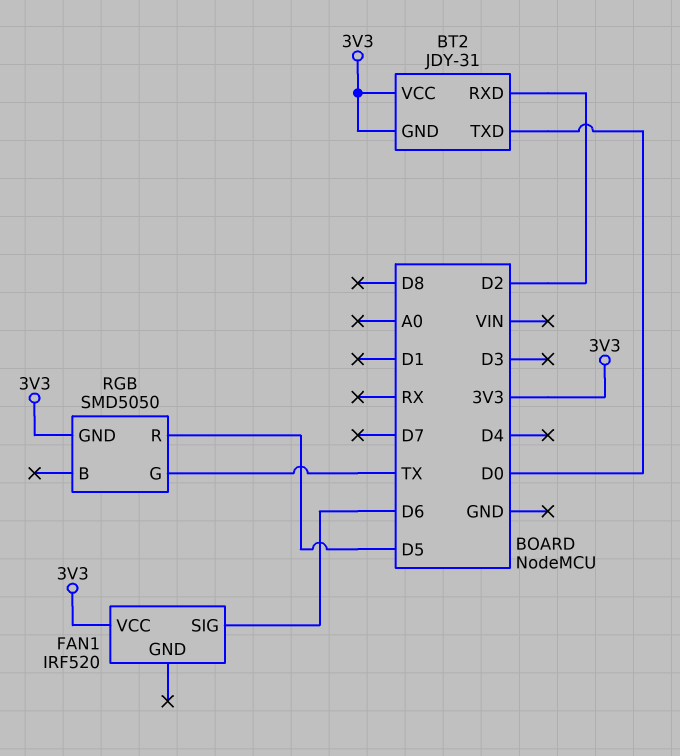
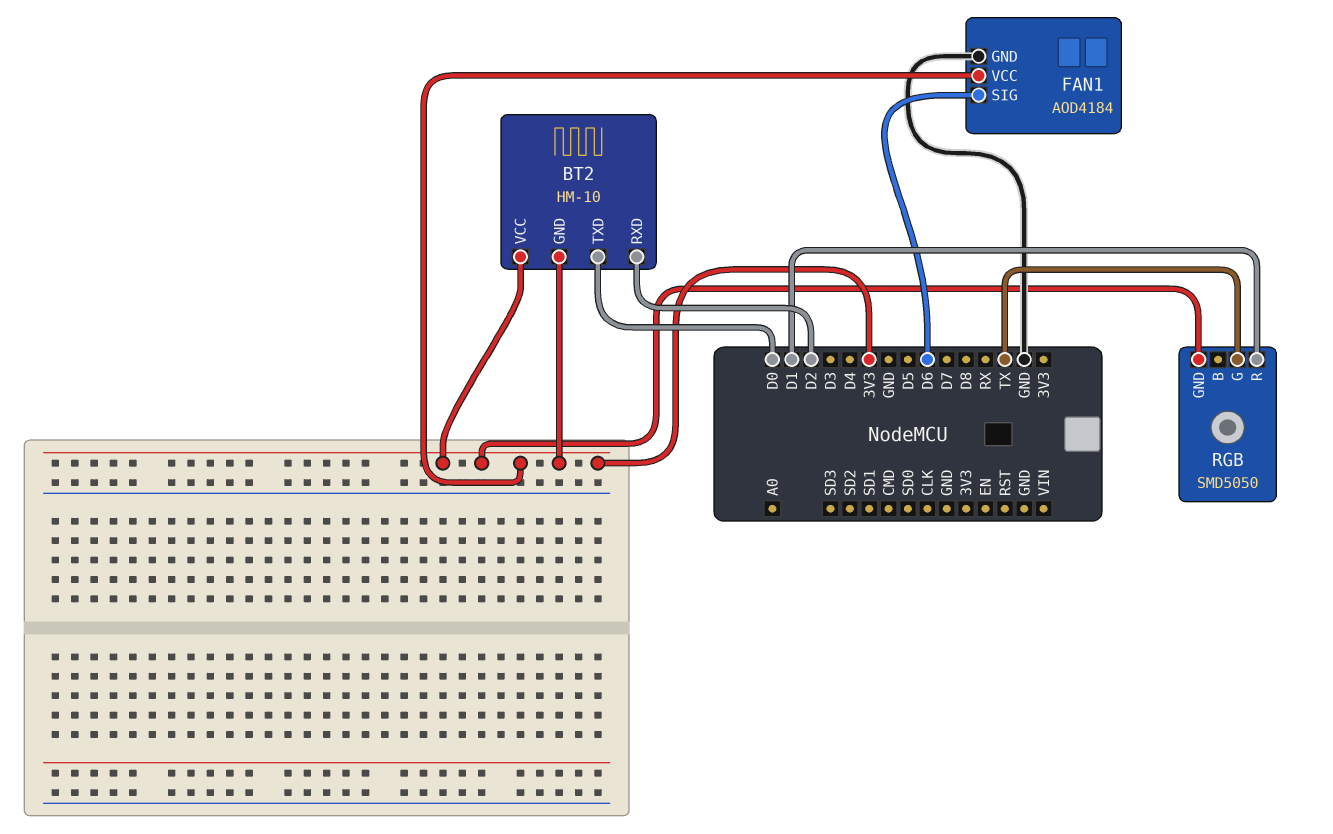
BT2: JDY-31 -> HM-10
FAN1: IRF520 -> AOD4184
FAN1 pin GND: none -> GND
RGB pin R: D5 -> D1

